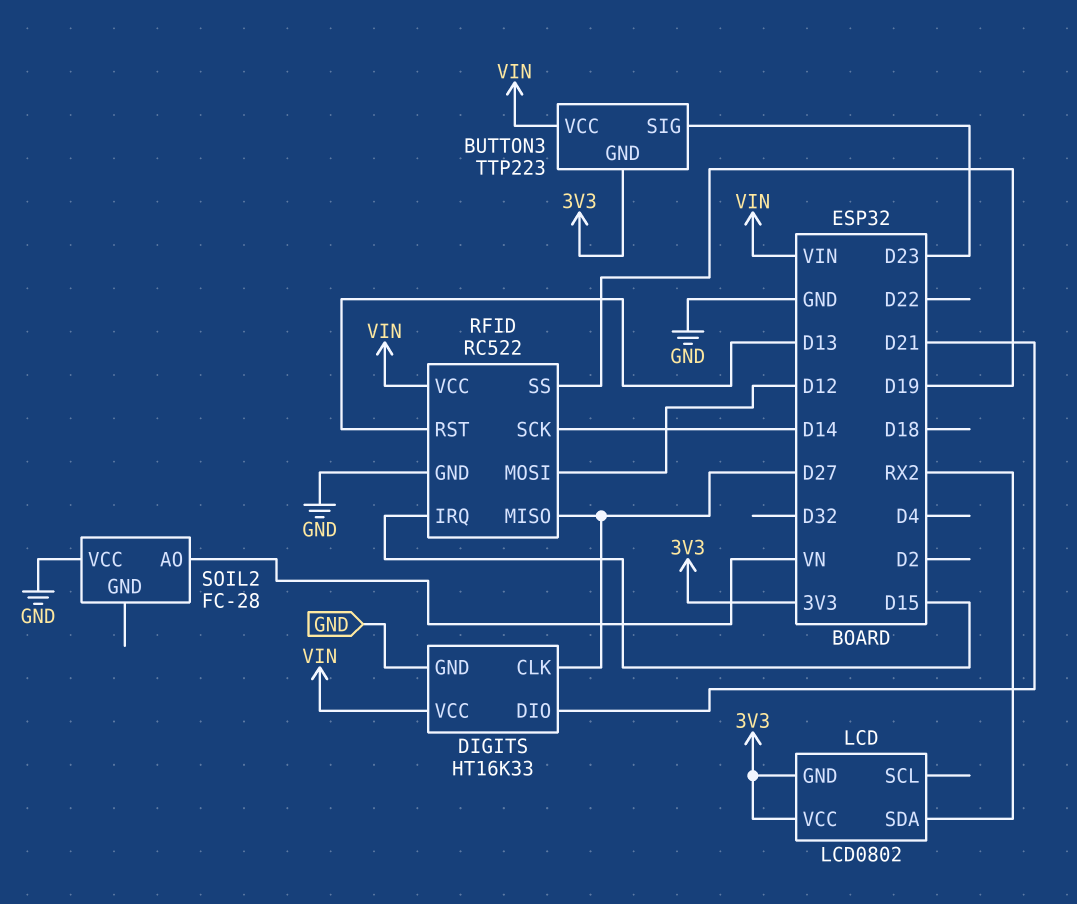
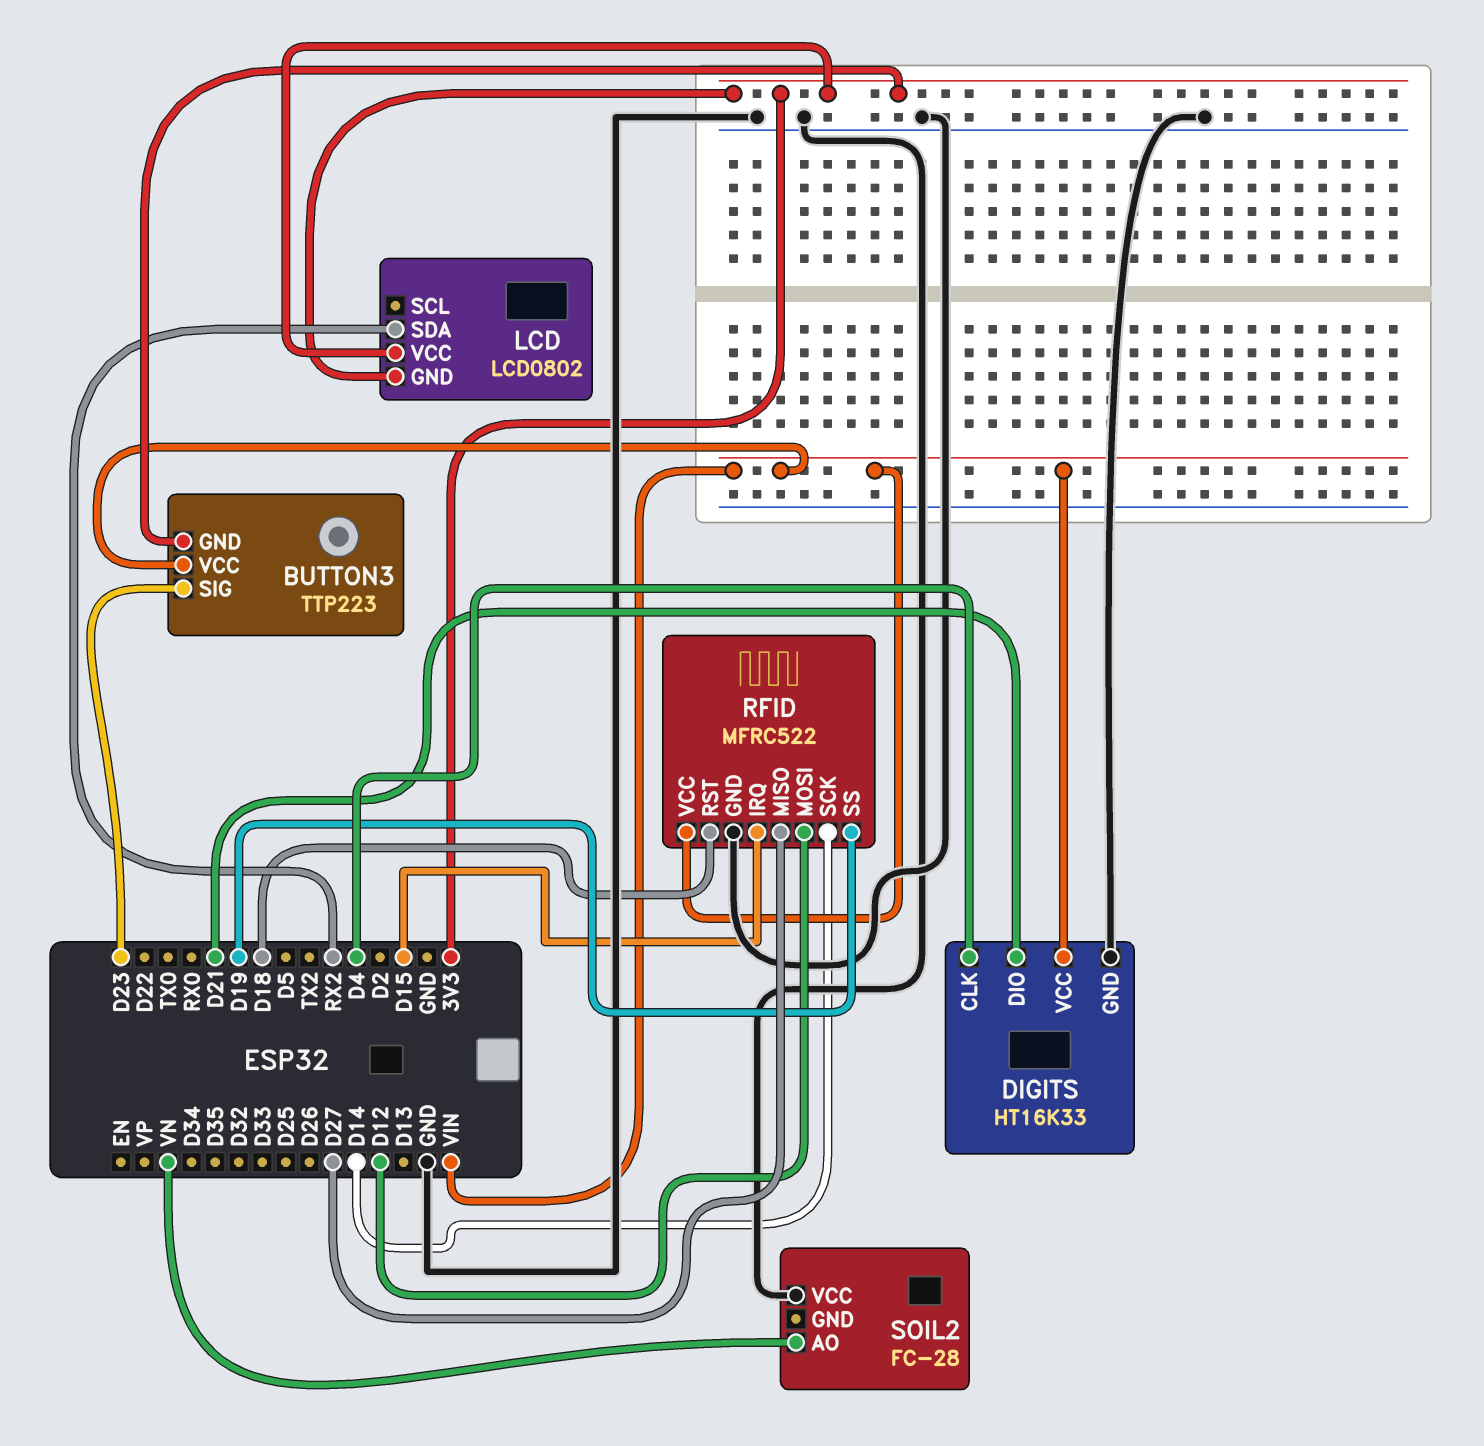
DIGITS pin CLK: D27 -> D4
RFID: RC522 -> MFRC522
RFID pin RST: D13 -> D18

